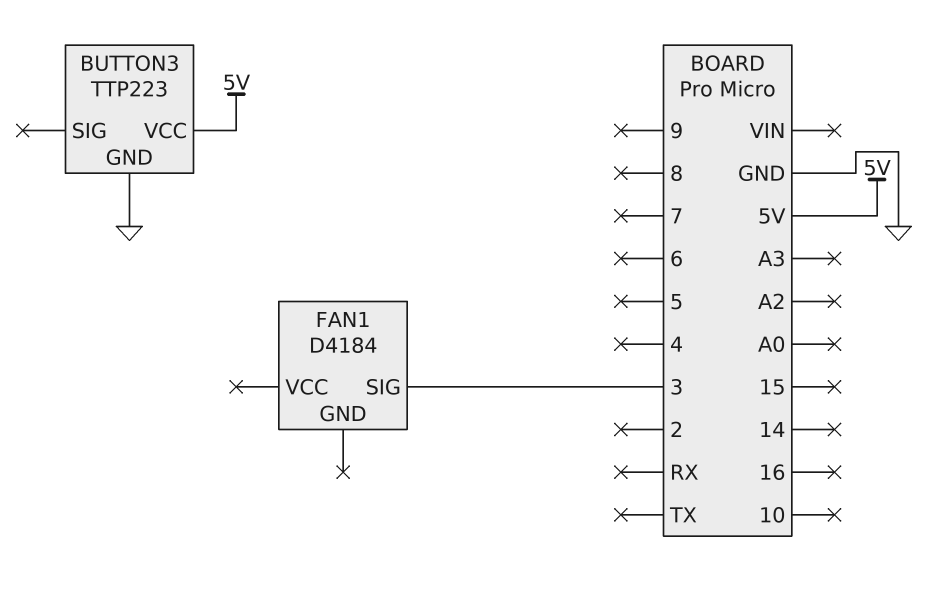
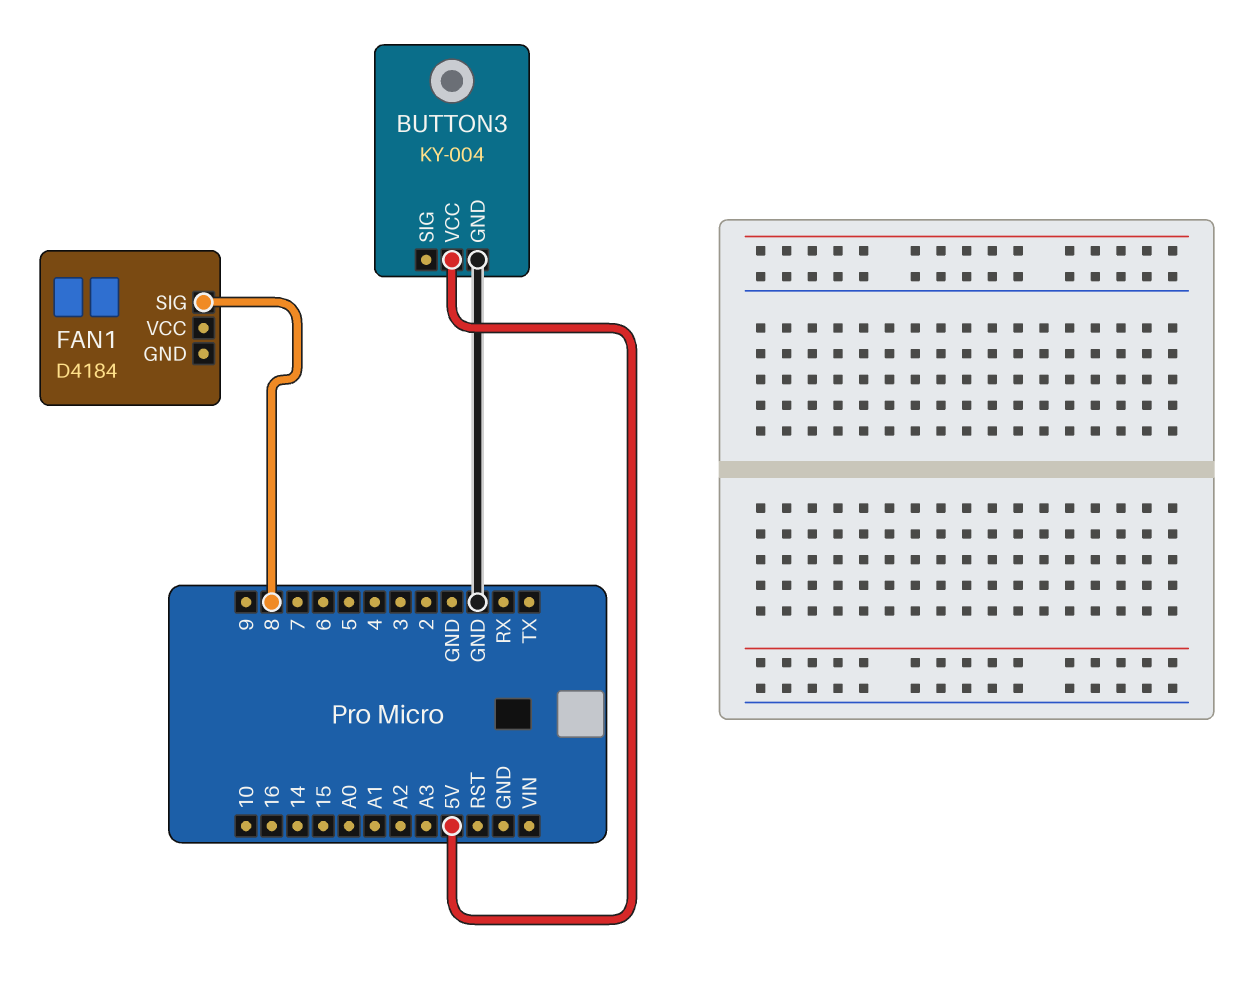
BUTTON3: TTP223 -> KY-004
FAN1 pin SIG: 3 -> 8

